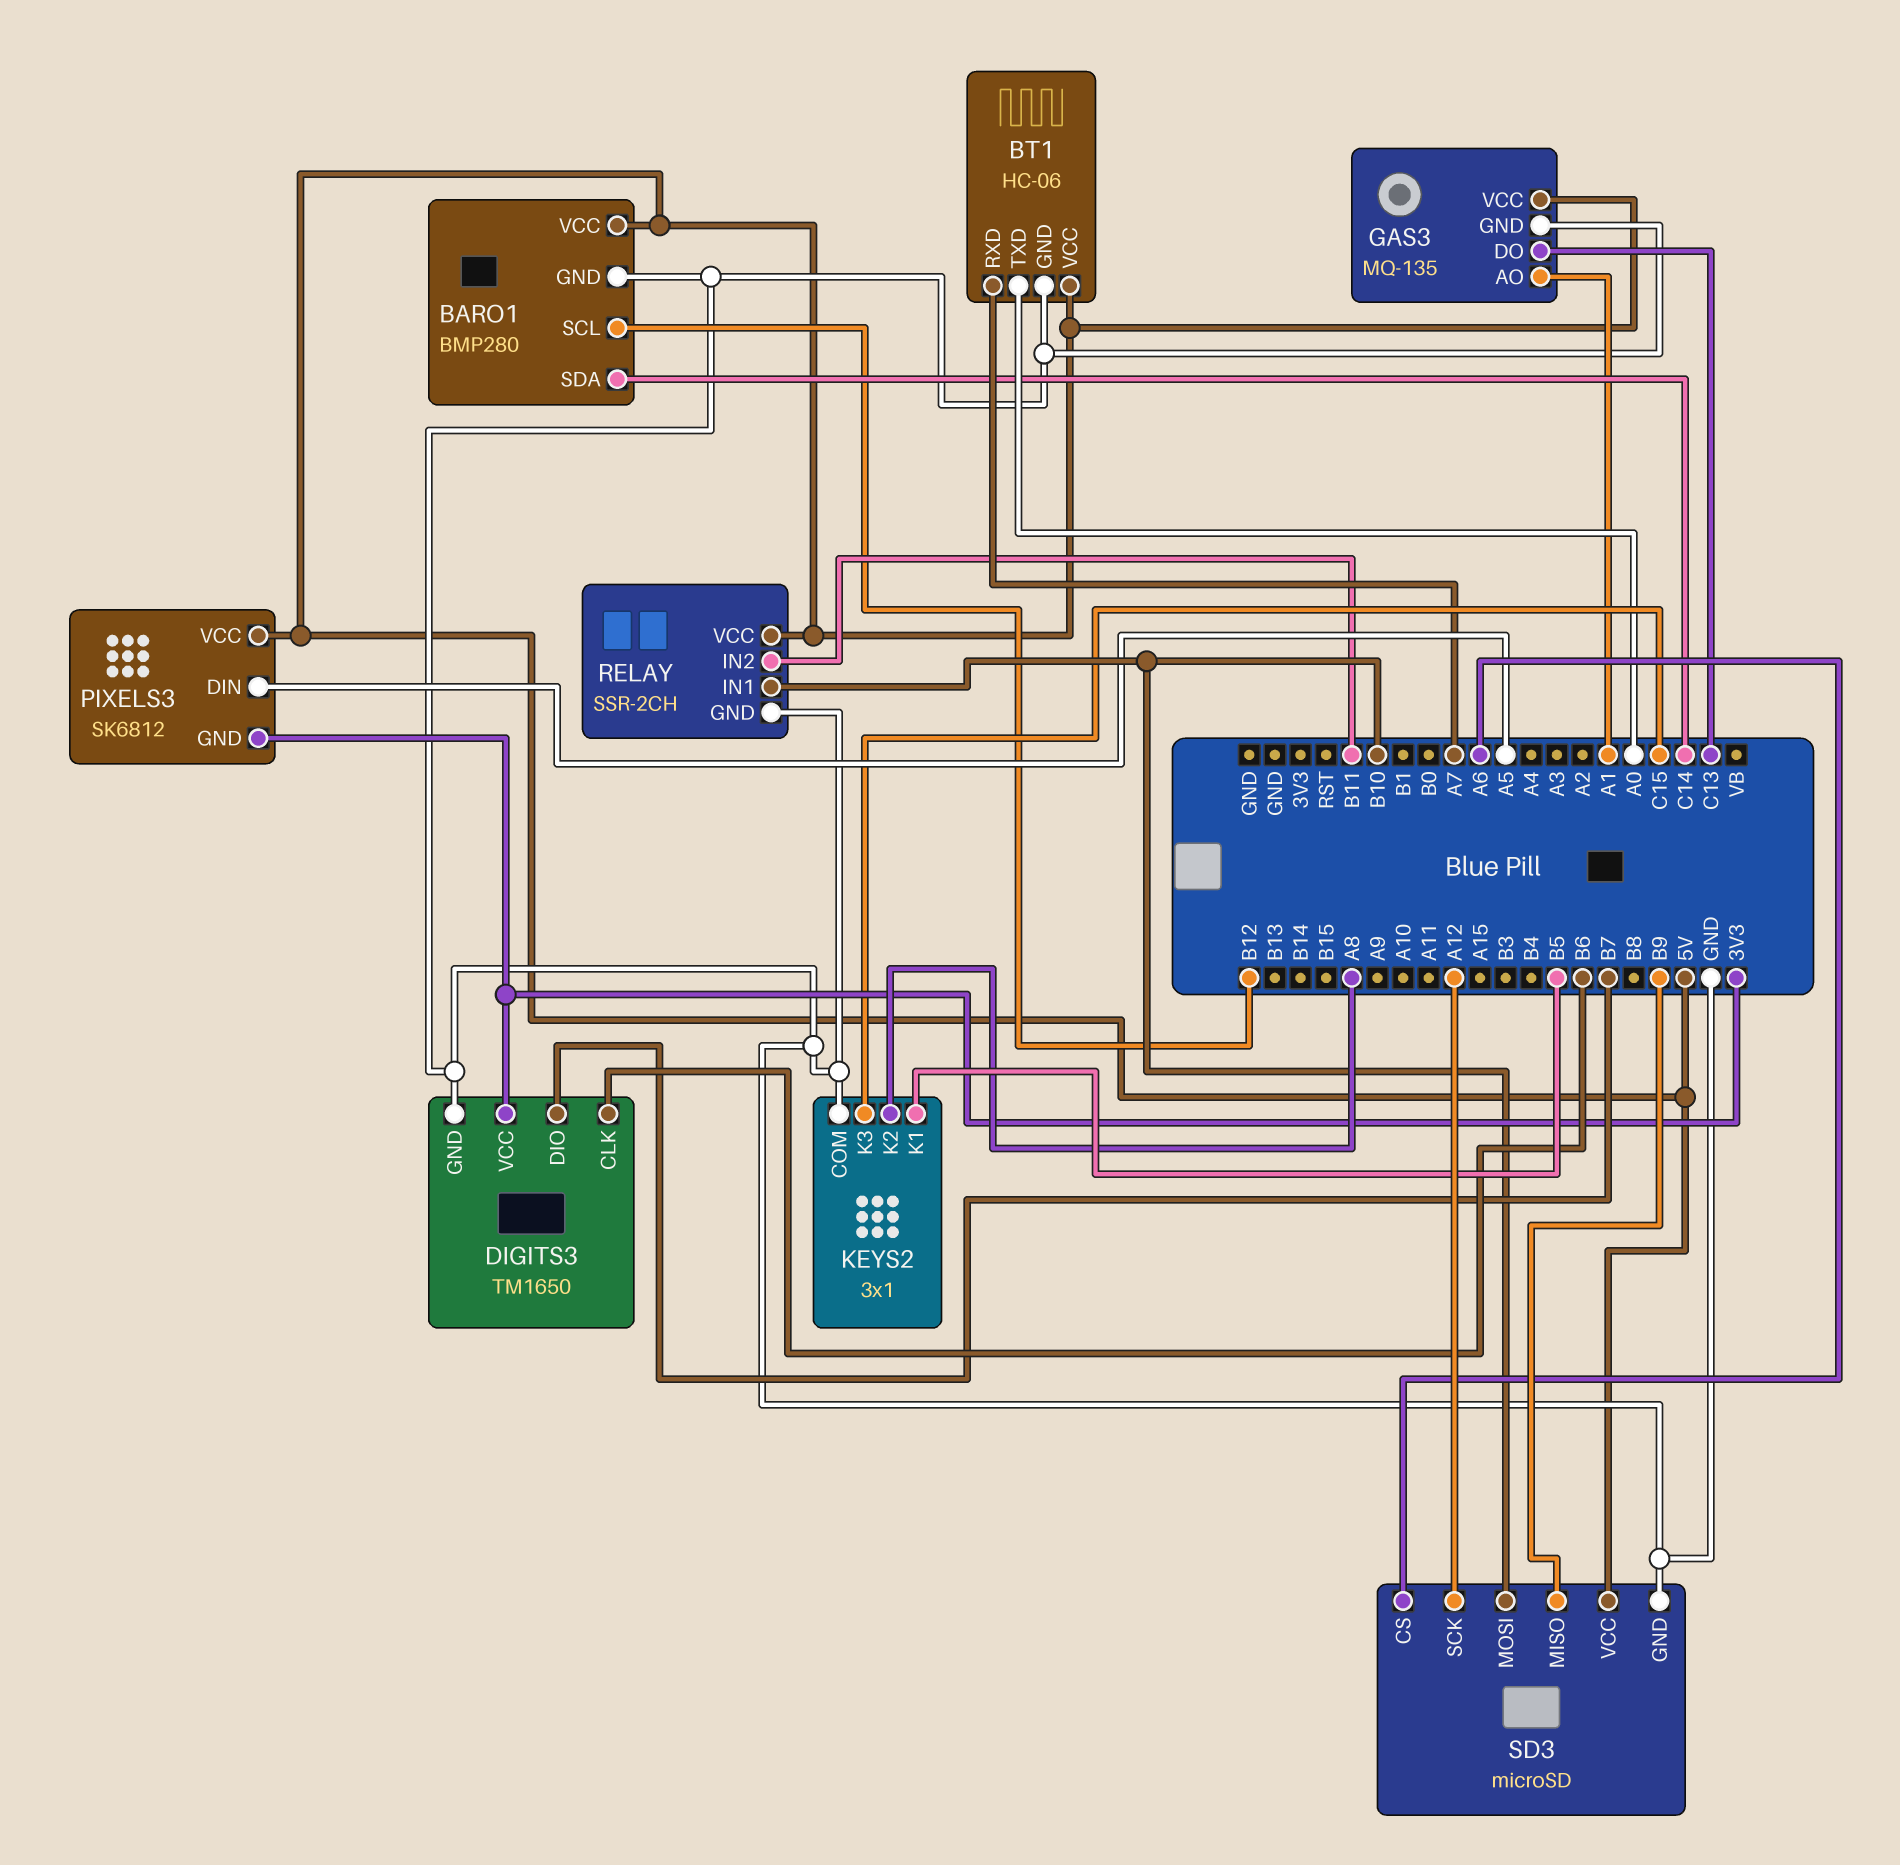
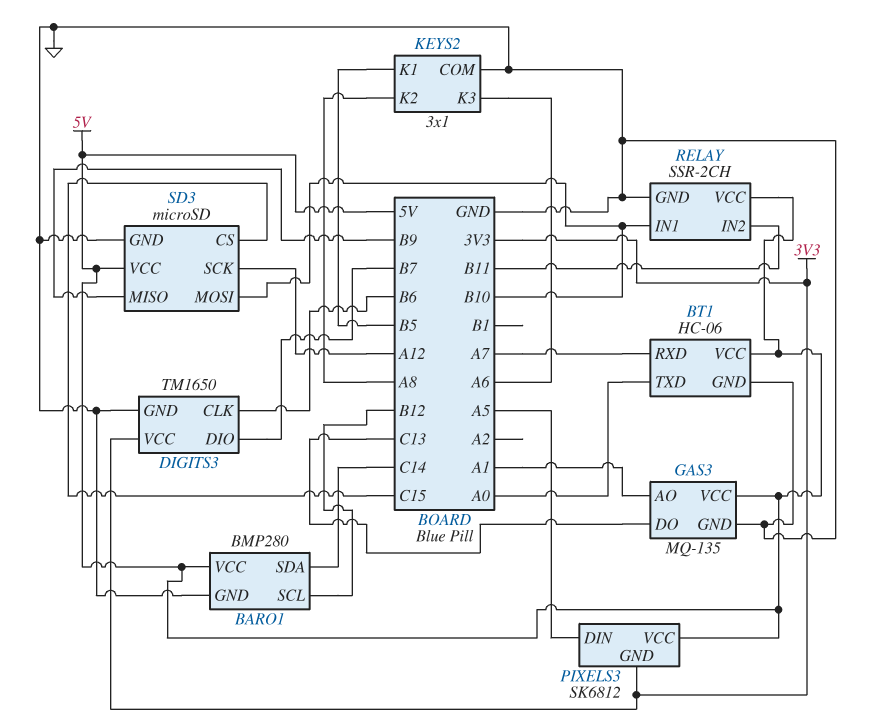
KEYS2 pin K3: C15 -> A6
SD3 pin CS: A6 -> C15

